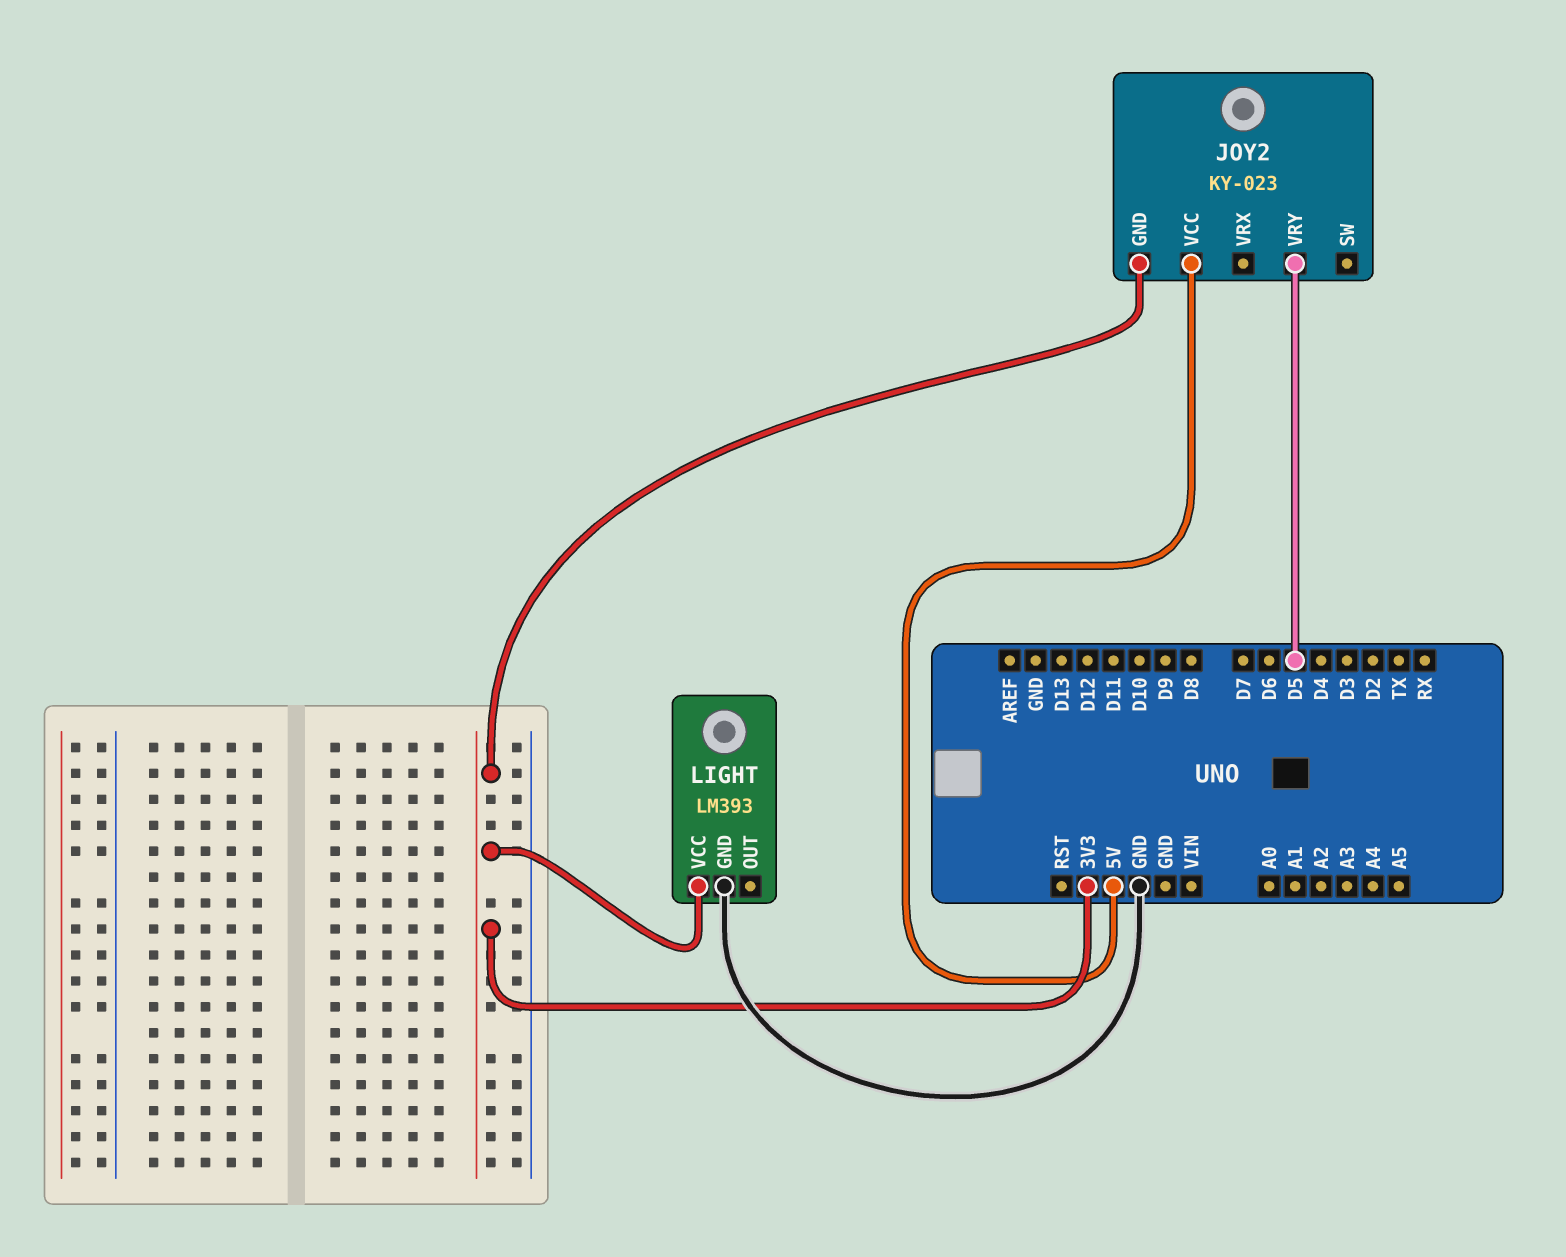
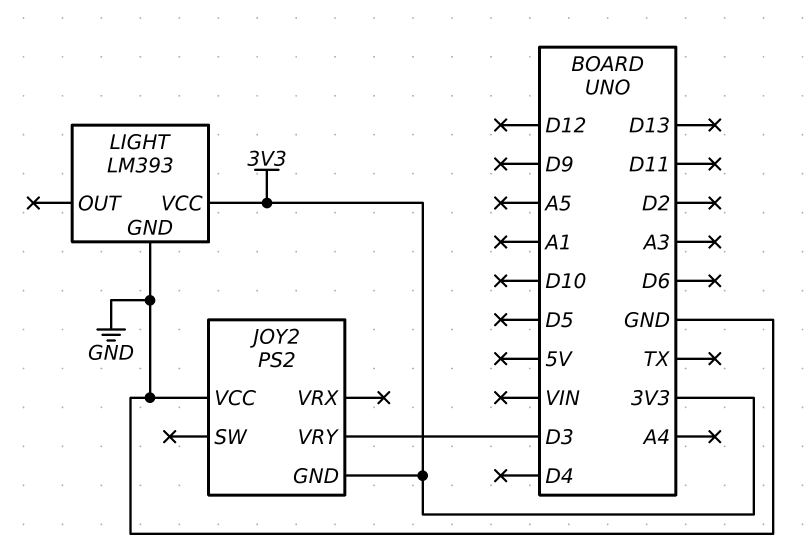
JOY2: KY-023 -> PS2
JOY2 pin VCC: 5V -> GND
JOY2 pin VRY: D5 -> D3

